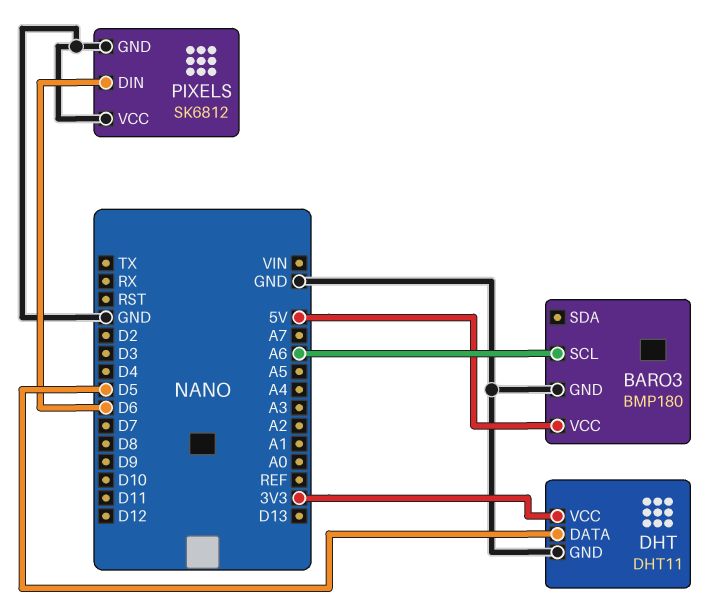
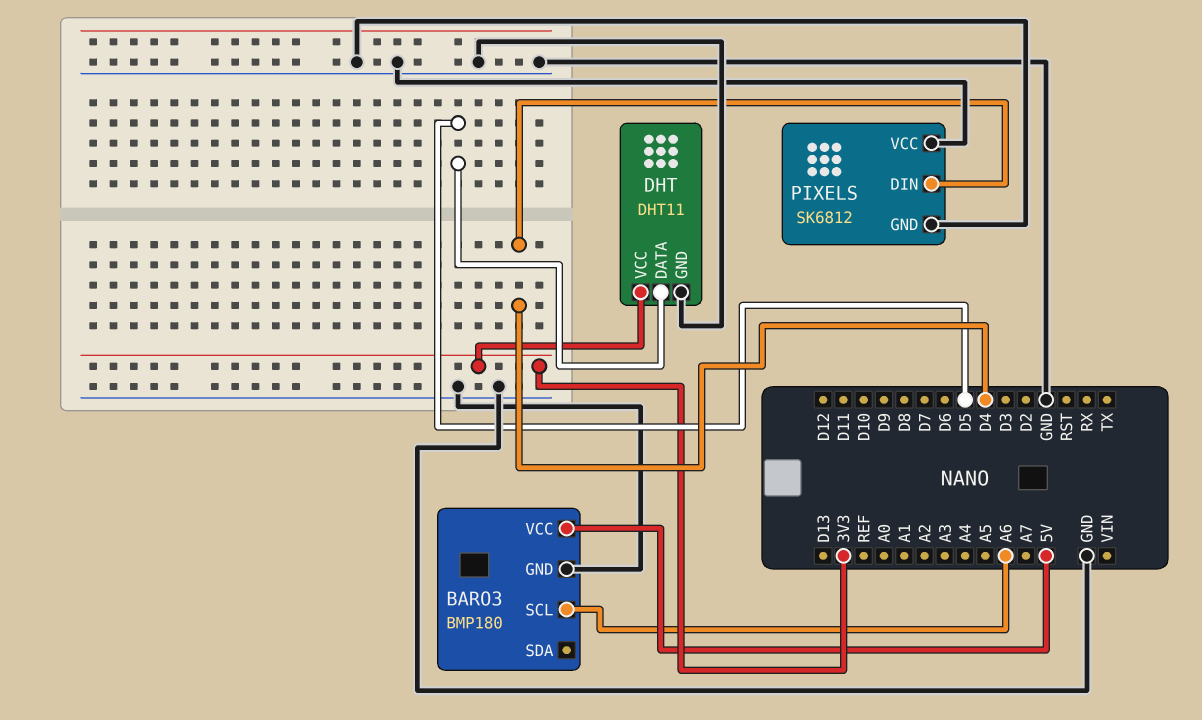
PIXELS pin DIN: D6 -> D4

